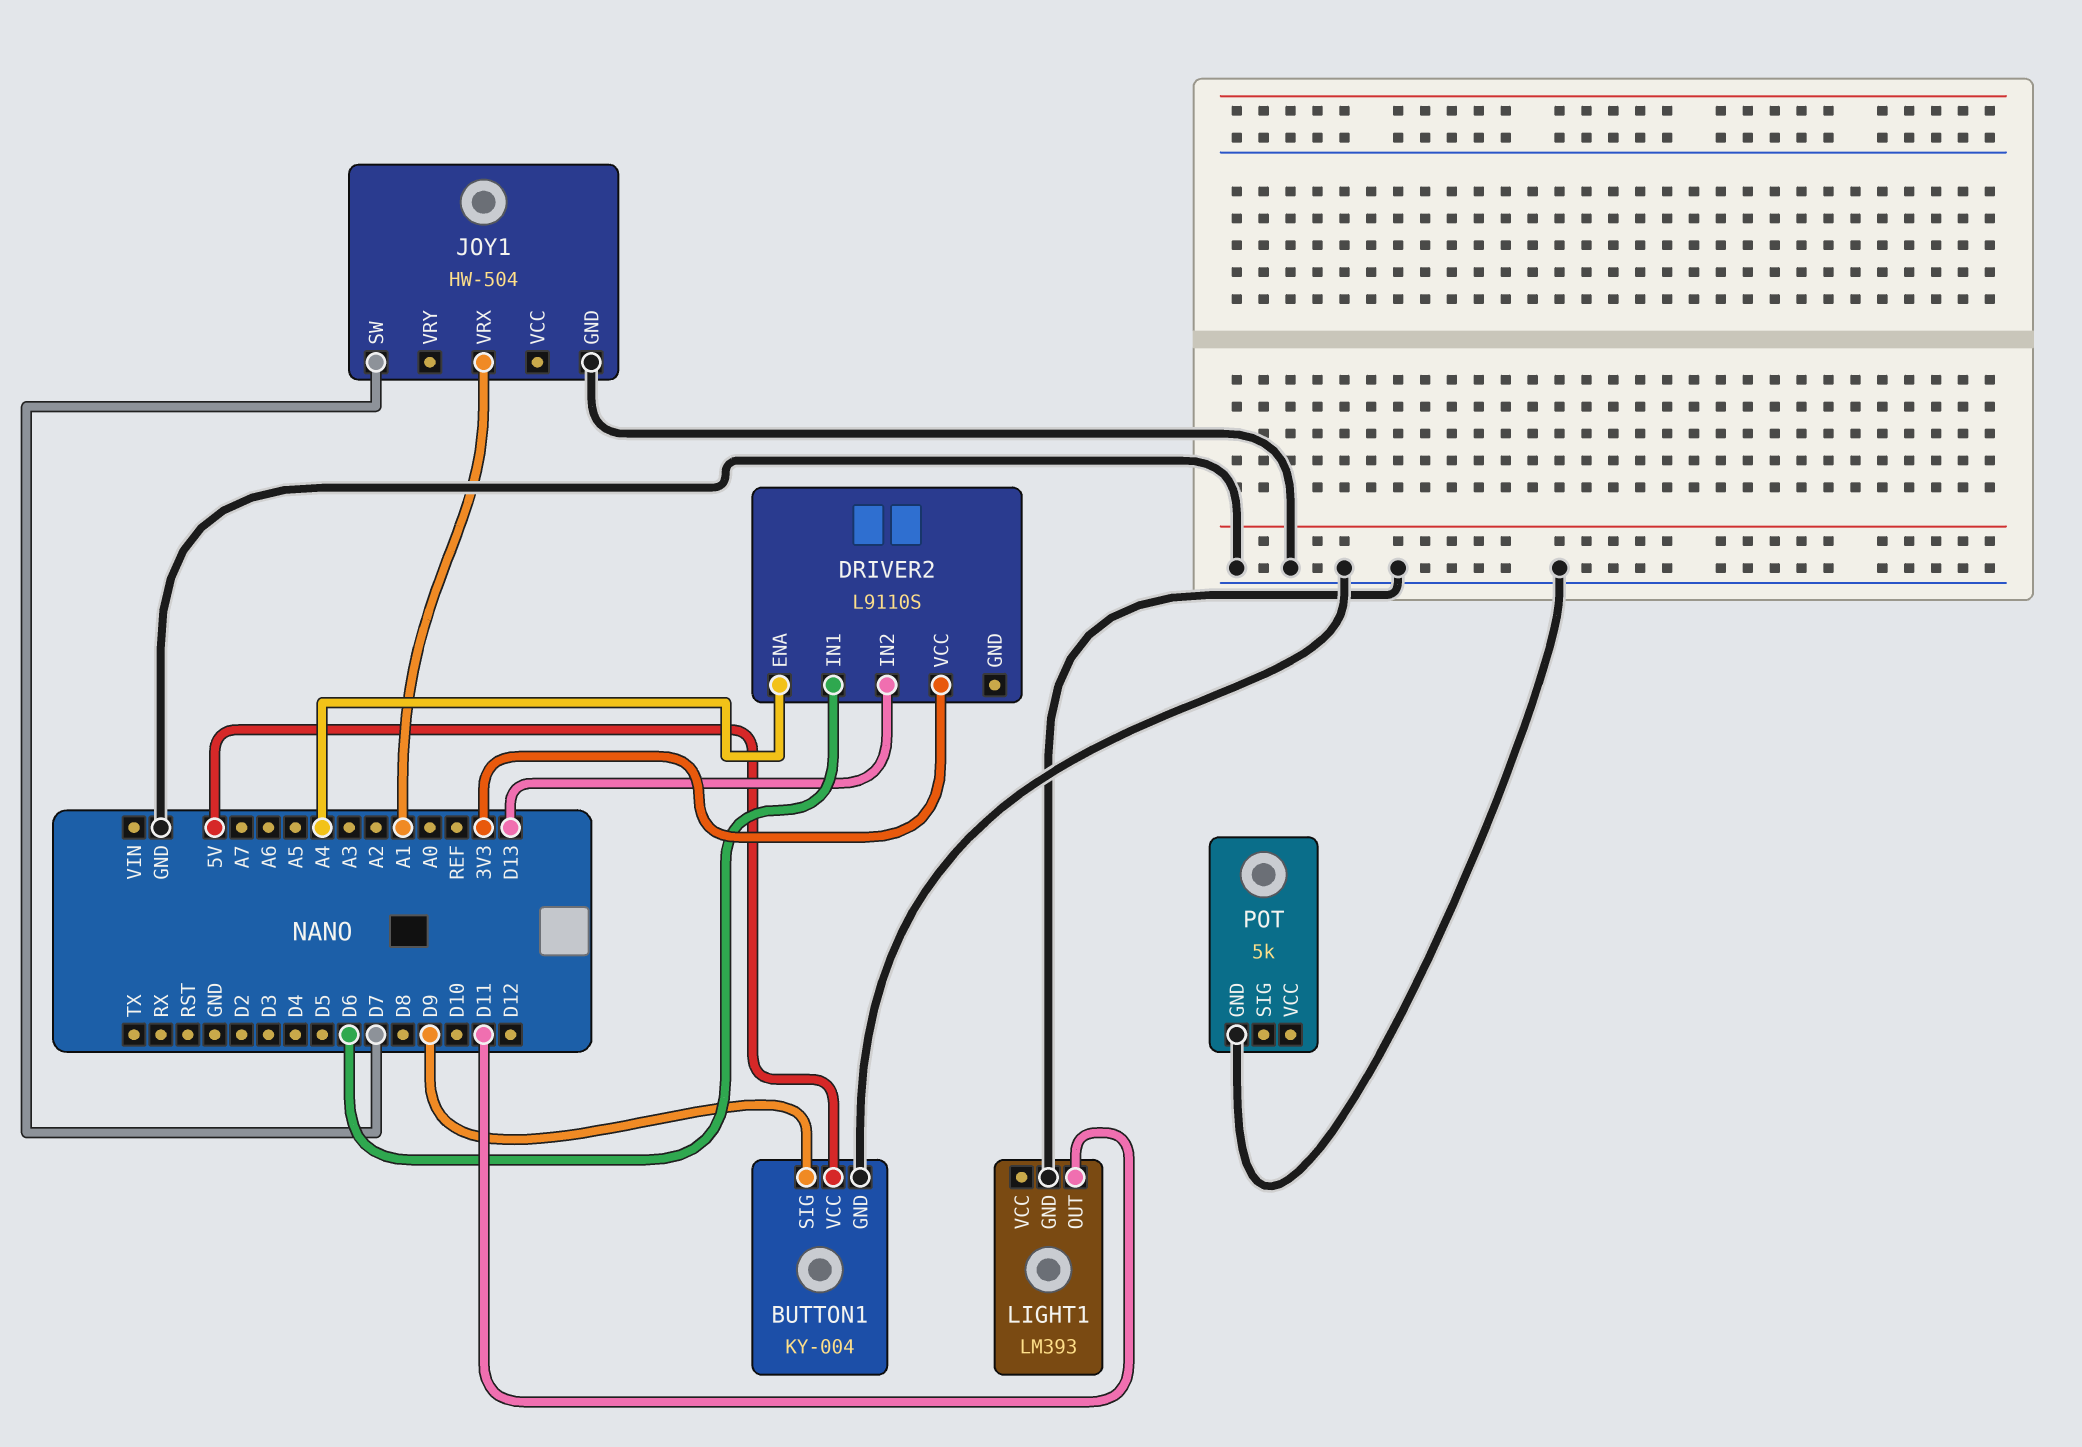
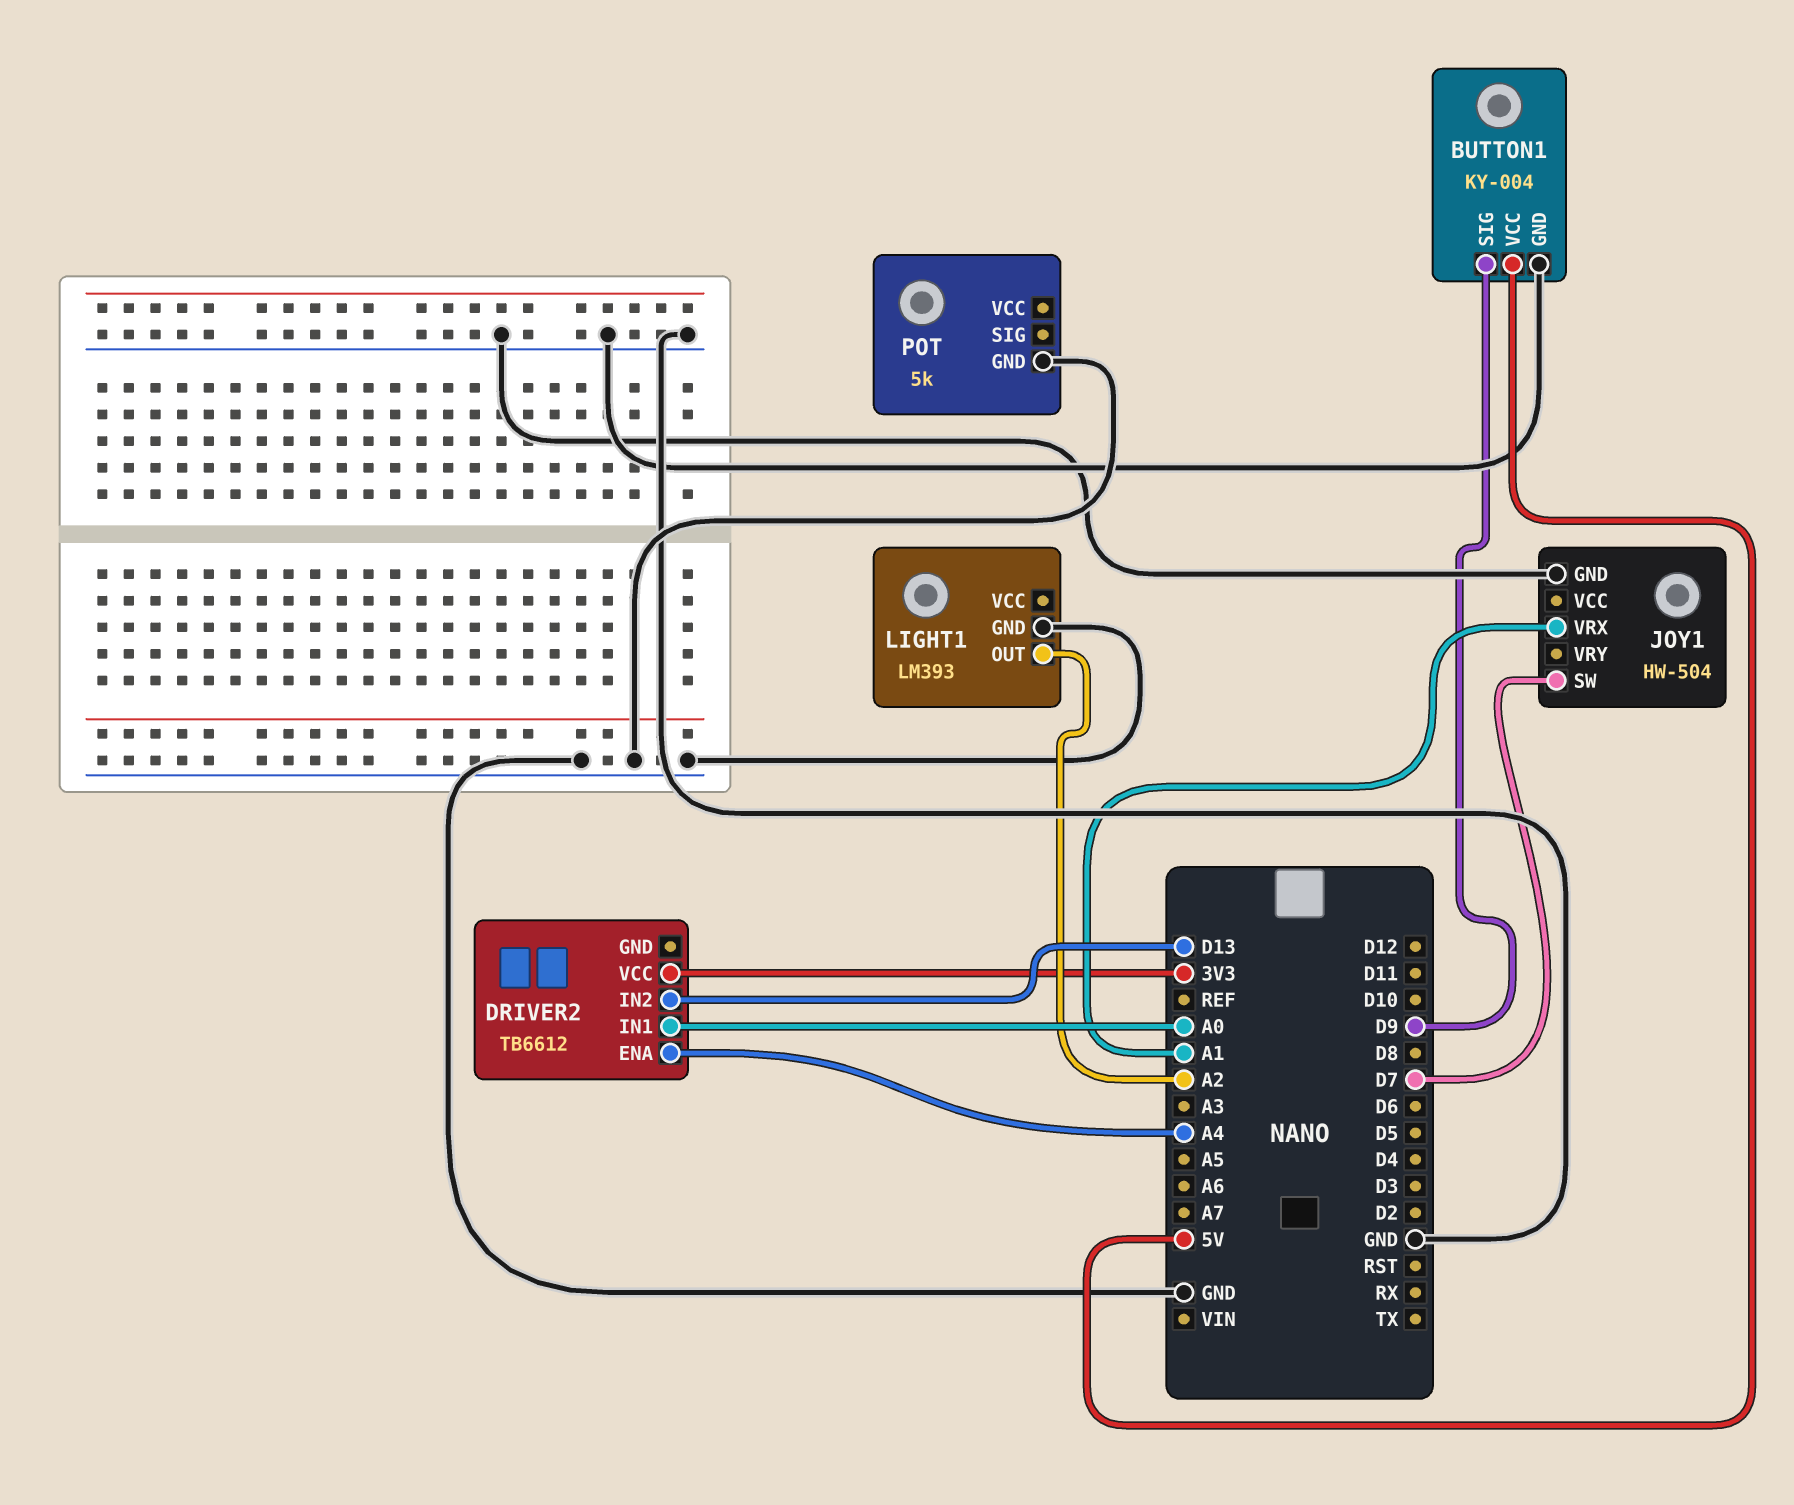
DRIVER2: L9110S -> TB6612
DRIVER2 pin IN1: D6 -> A0
LIGHT1 pin OUT: D11 -> A2

